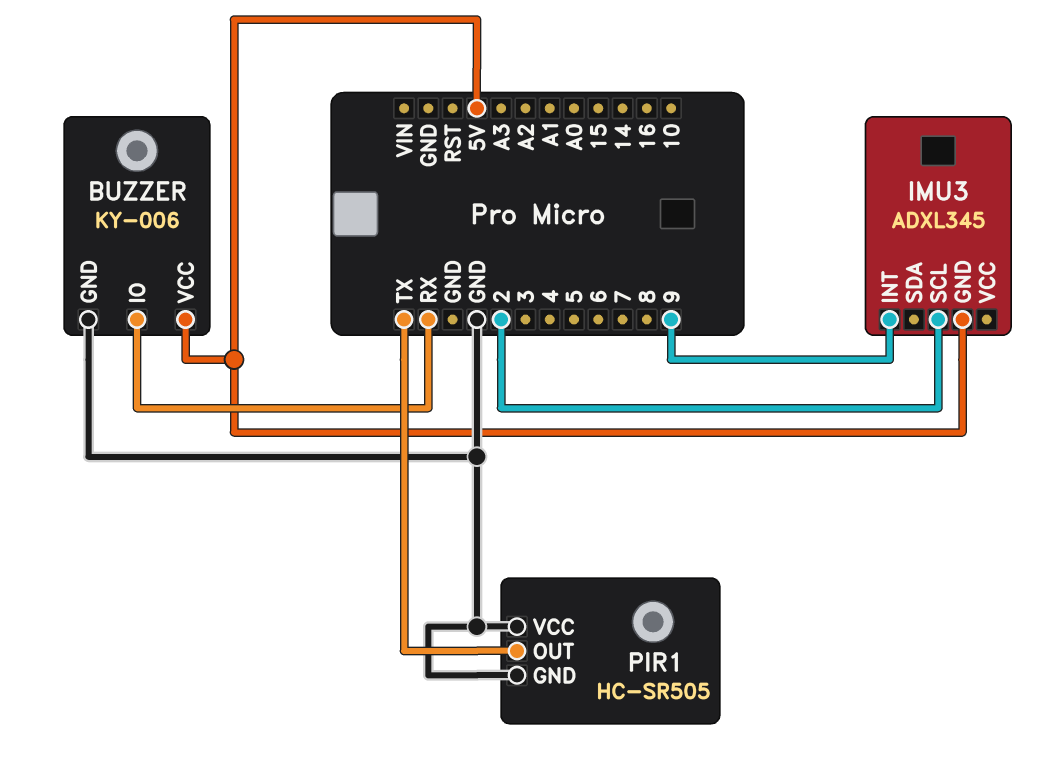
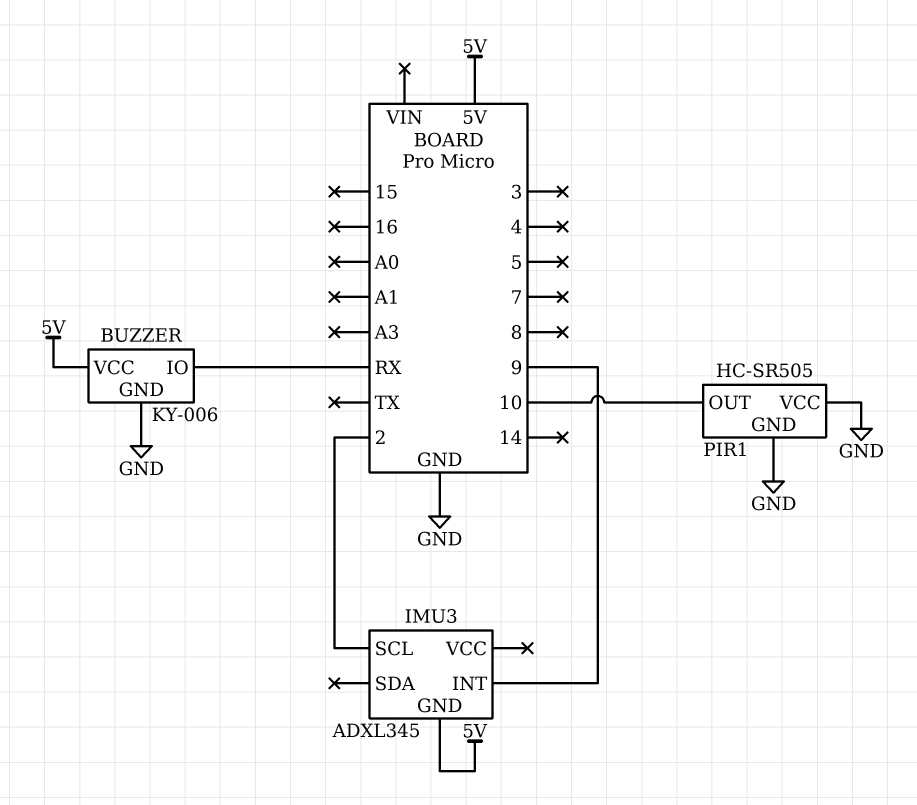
PIR1 pin OUT: TX -> 10

